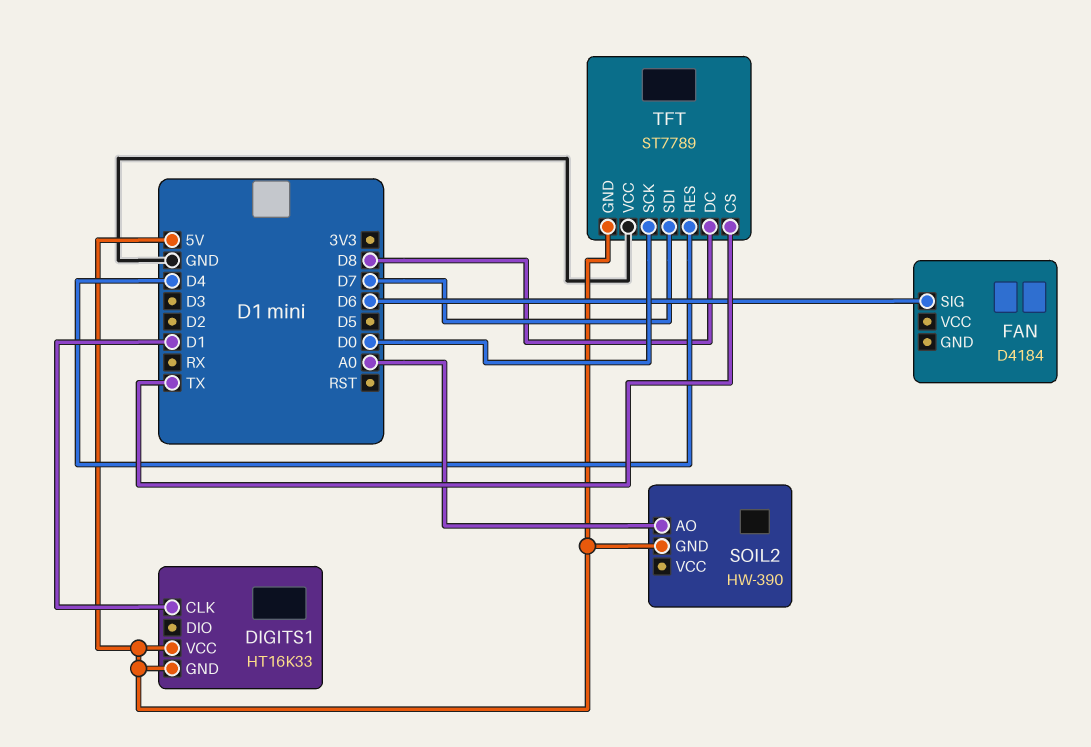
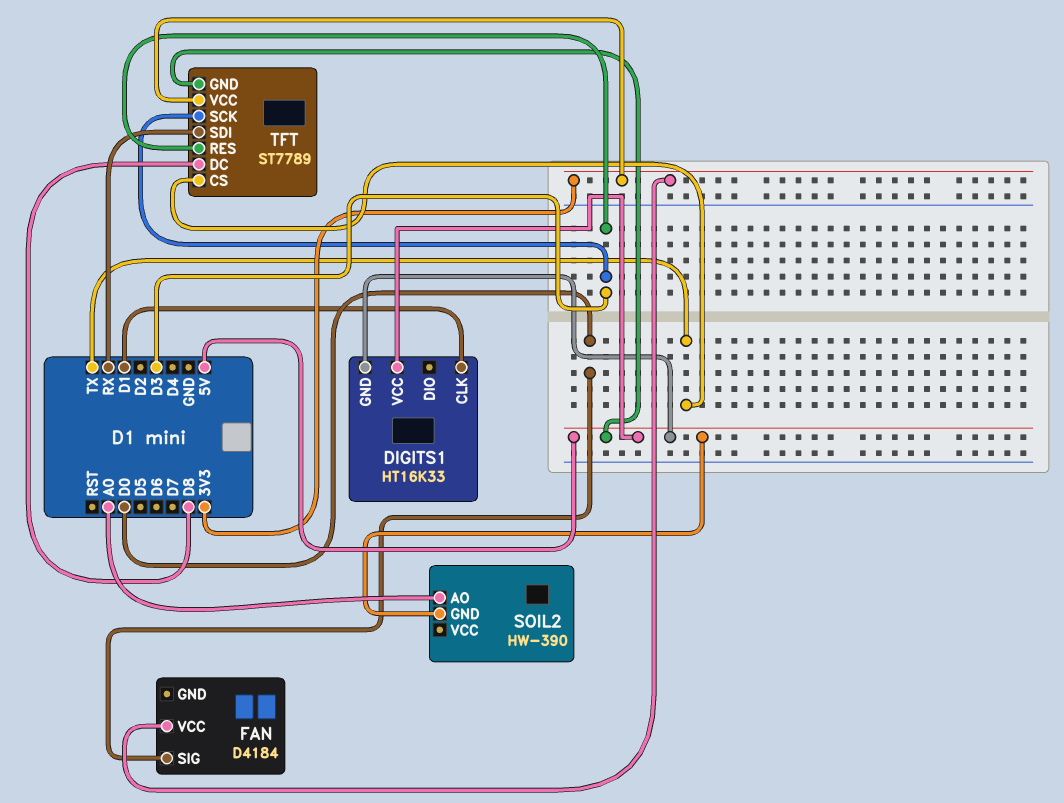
FAN pin SIG: D6 -> D0
FAN pin VCC: none -> 3V3
TFT pin RES: D4 -> D3
TFT pin SCK: D0 -> D3
TFT pin SDI: D7 -> RX
TFT pin VCC: GND -> 3V3

